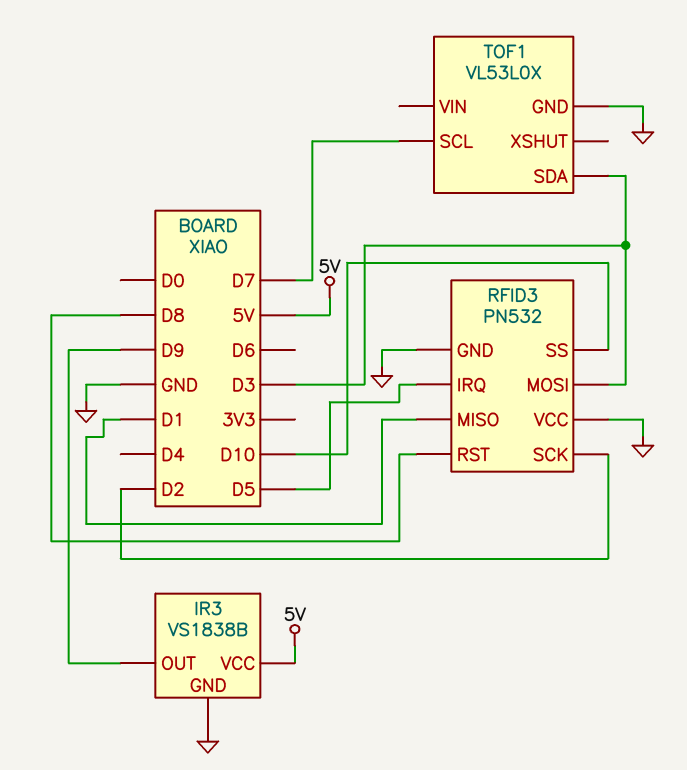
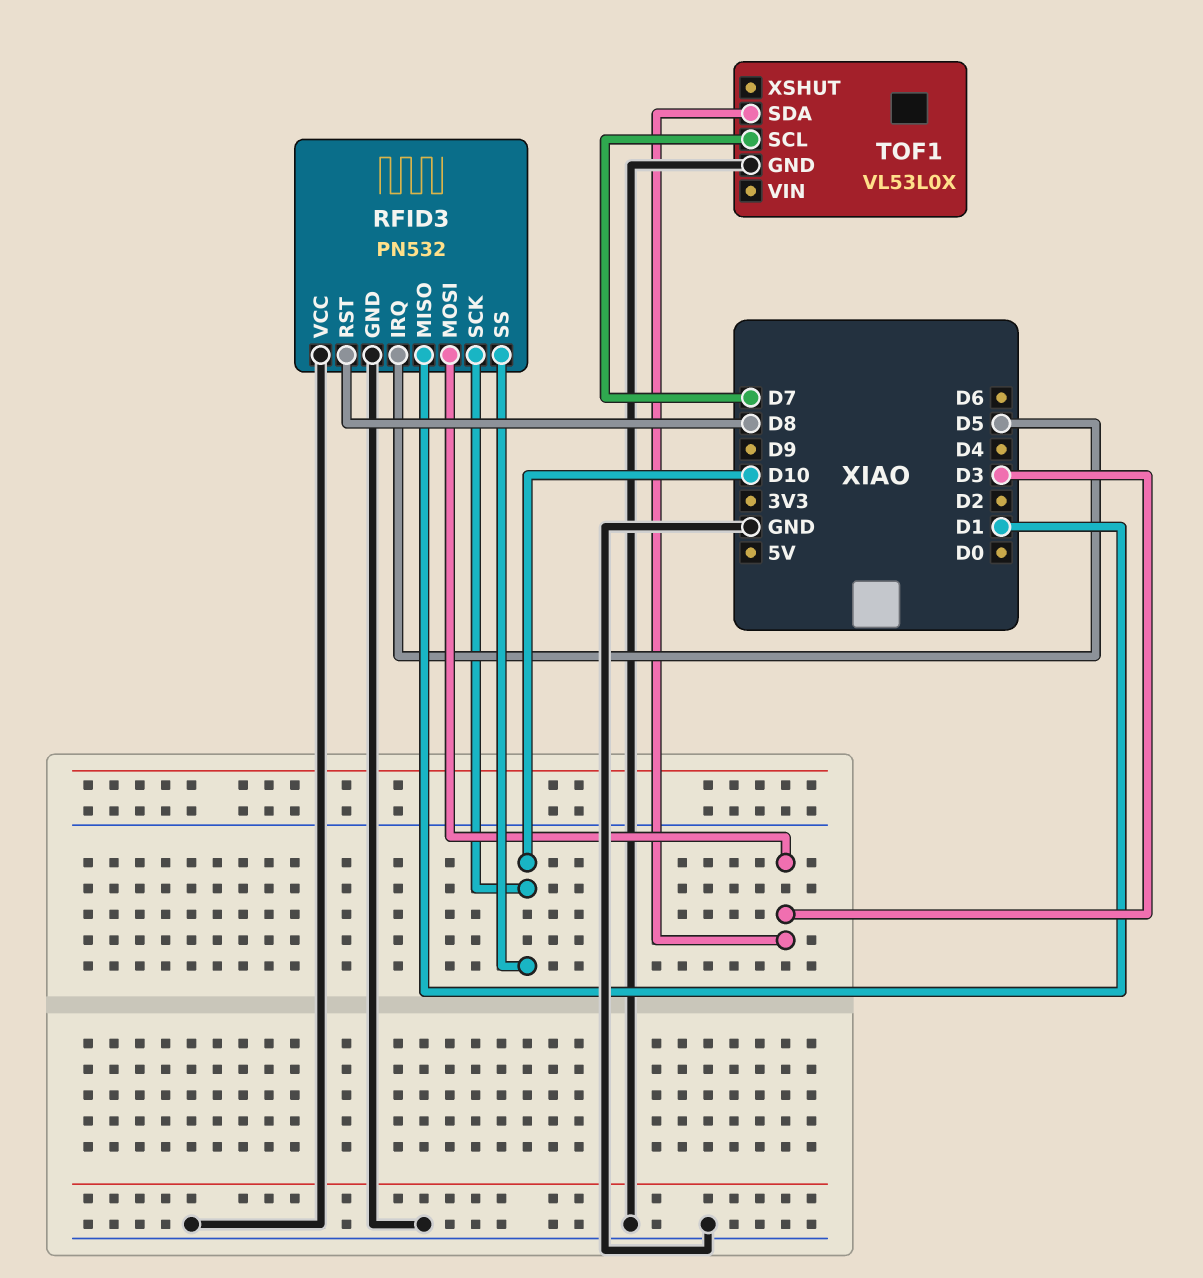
IR3: VS1838B -> none
IR3 pin GND: GND -> none
IR3 pin OUT: D9 -> none
IR3 pin VCC: 5V -> none
RFID3 pin SCK: D2 -> D10

